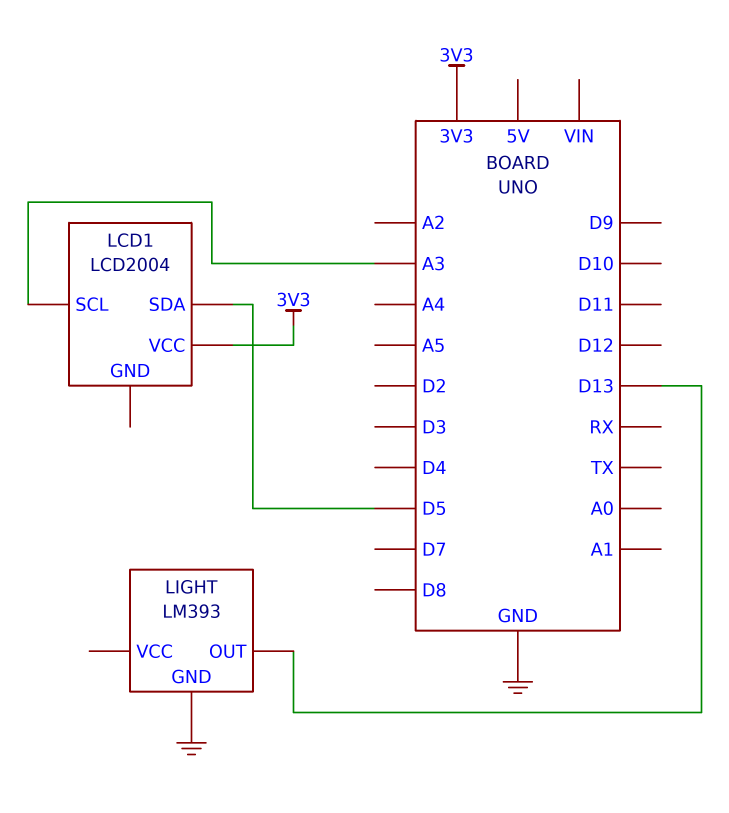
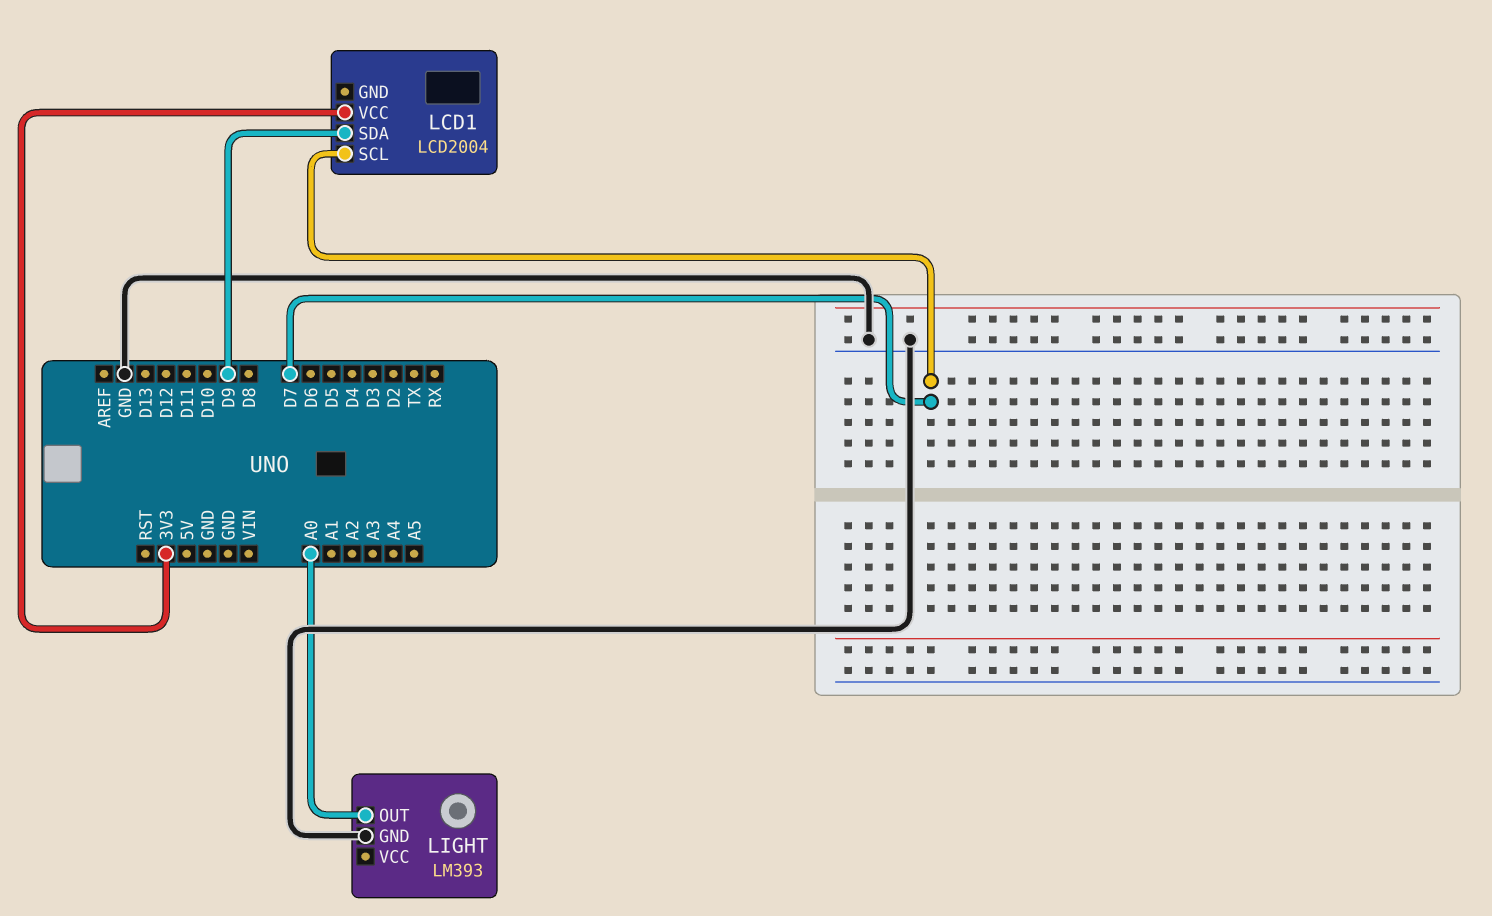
LCD1 pin SCL: A3 -> D7
LCD1 pin SDA: D5 -> D9
LIGHT pin OUT: D13 -> A0

